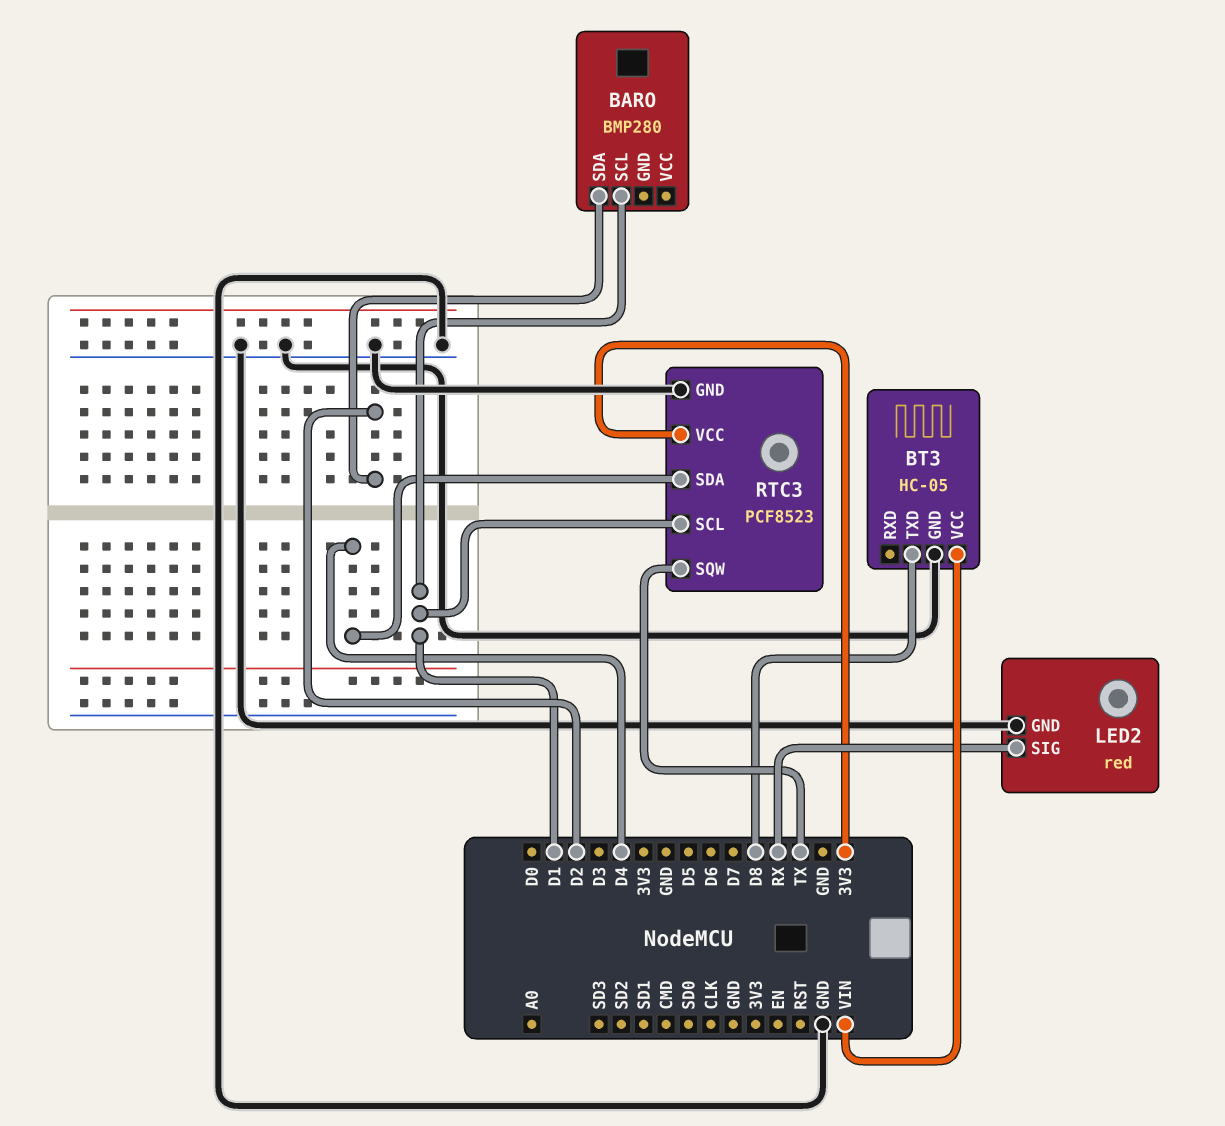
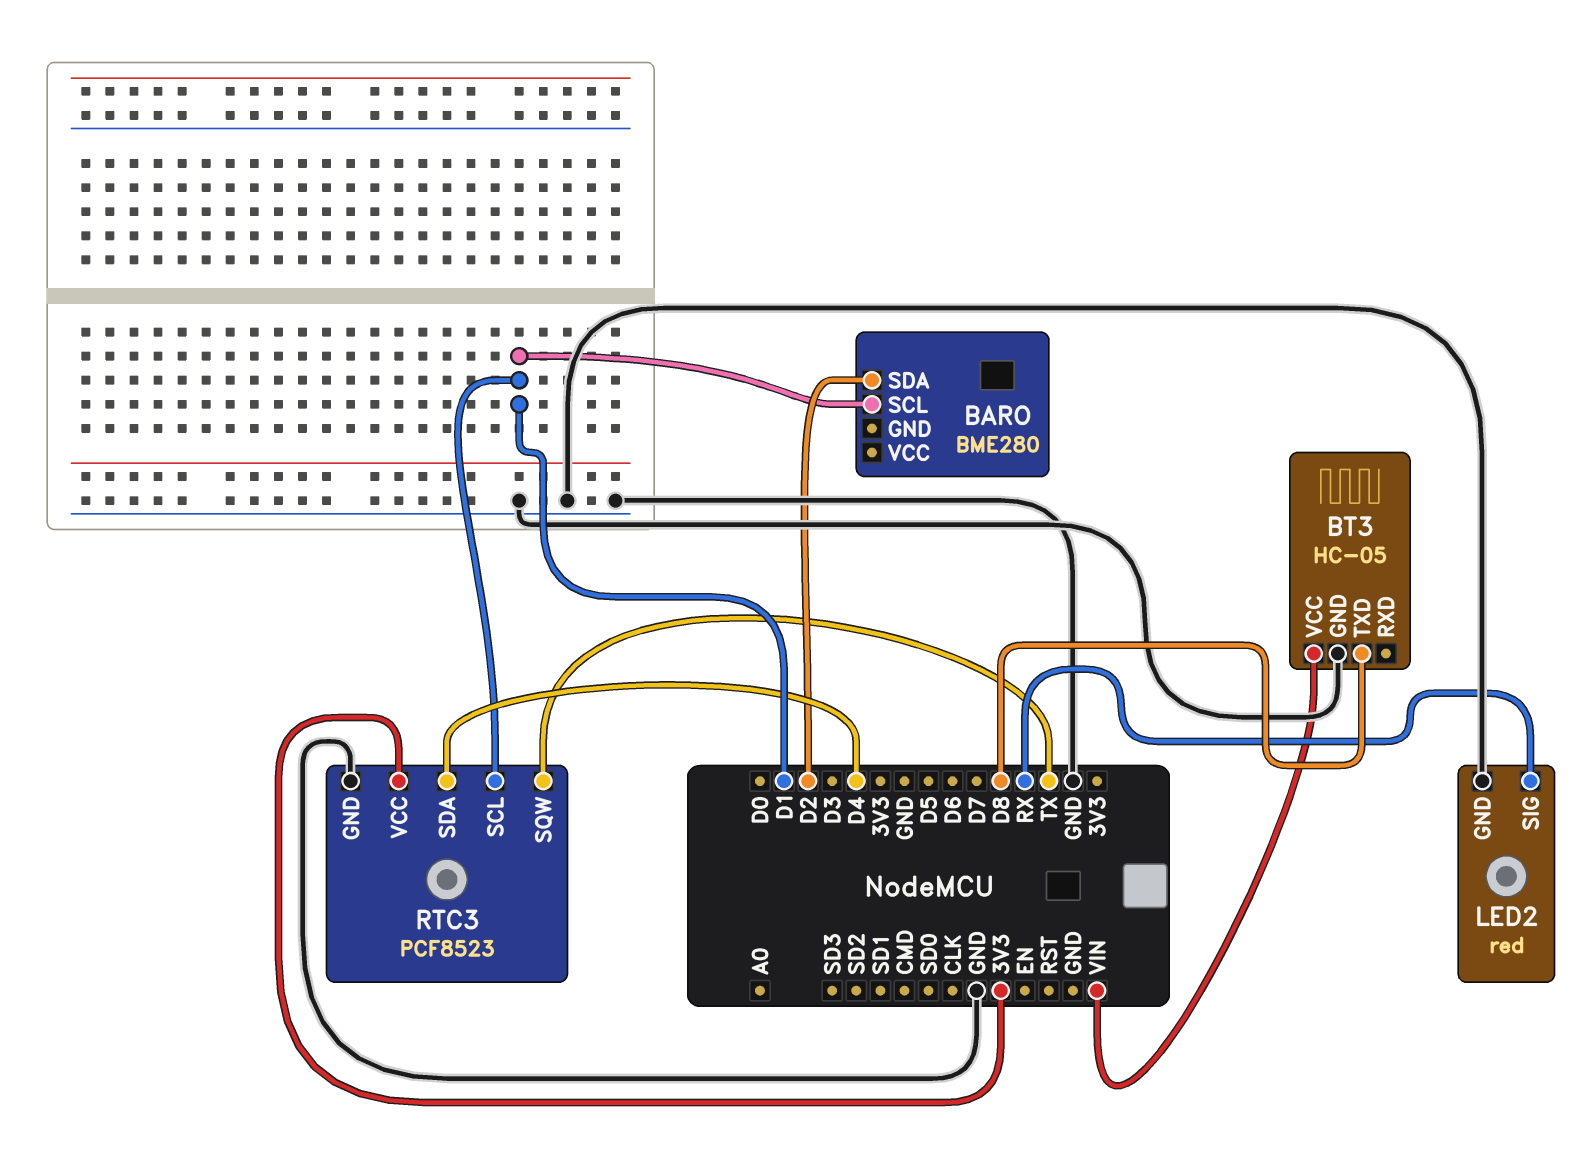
BARO: BMP280 -> BME280

